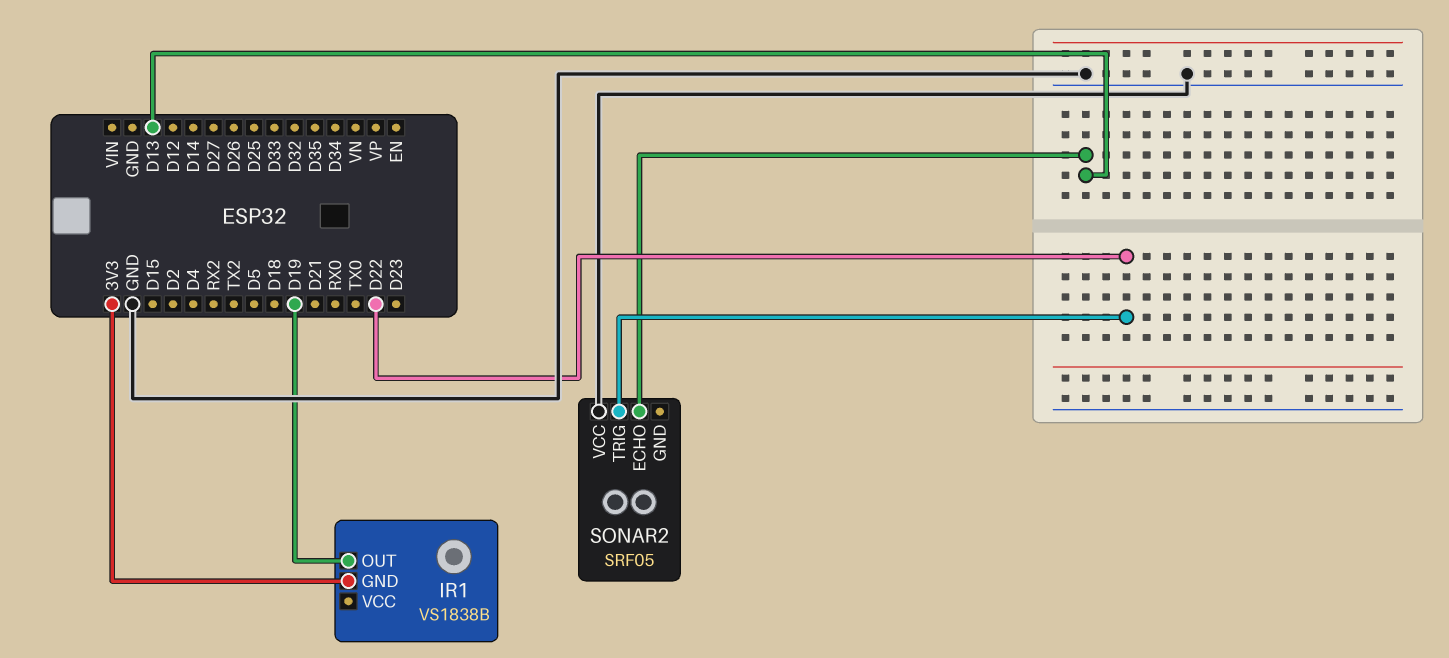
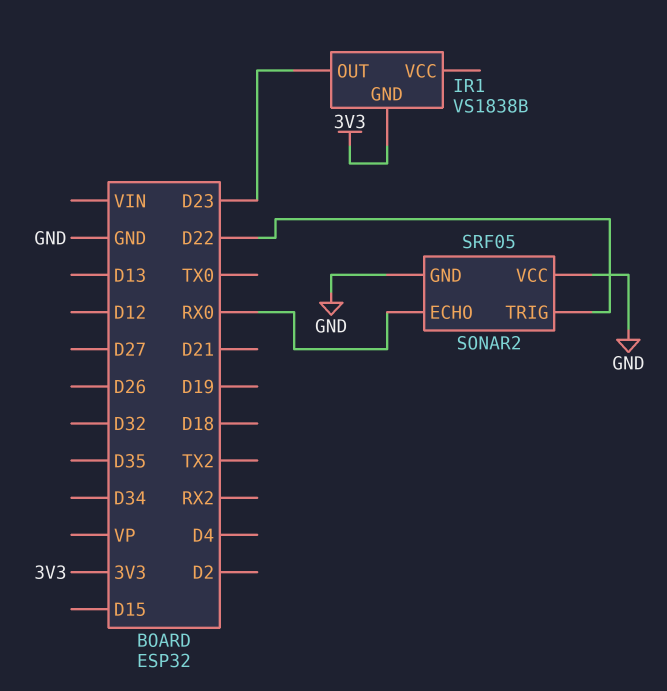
IR1 pin OUT: D19 -> D23
SONAR2 pin ECHO: D13 -> RX0
SONAR2 pin GND: none -> GND

